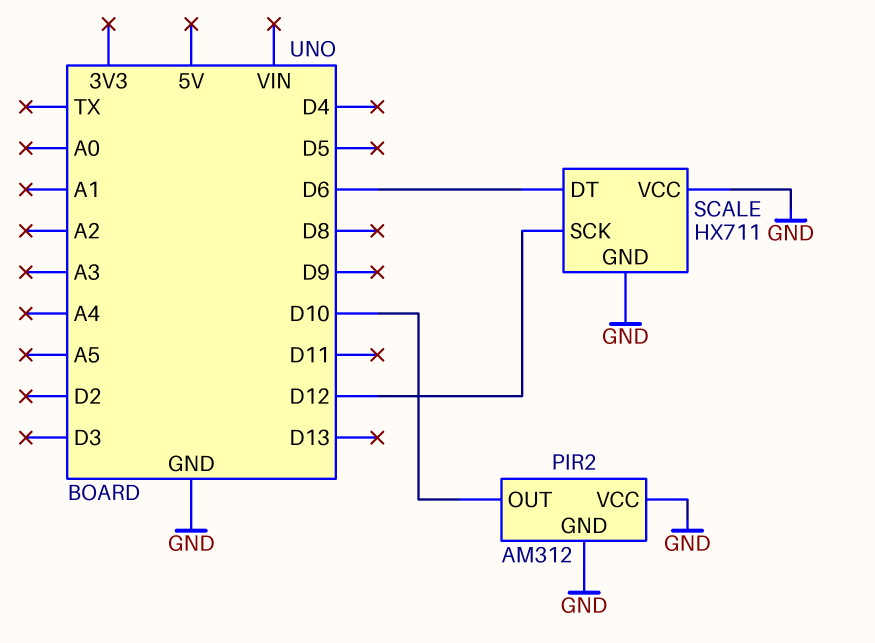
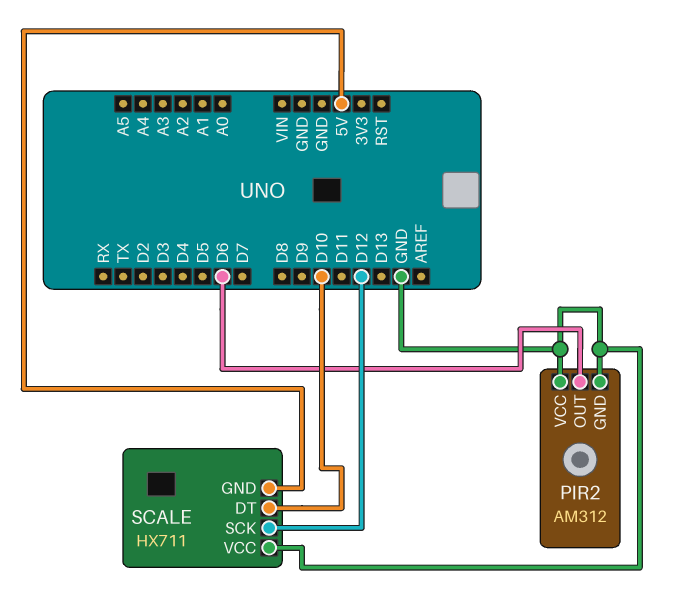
PIR2 pin OUT: D10 -> D6
SCALE pin DT: D6 -> D10
SCALE pin GND: GND -> 5V

